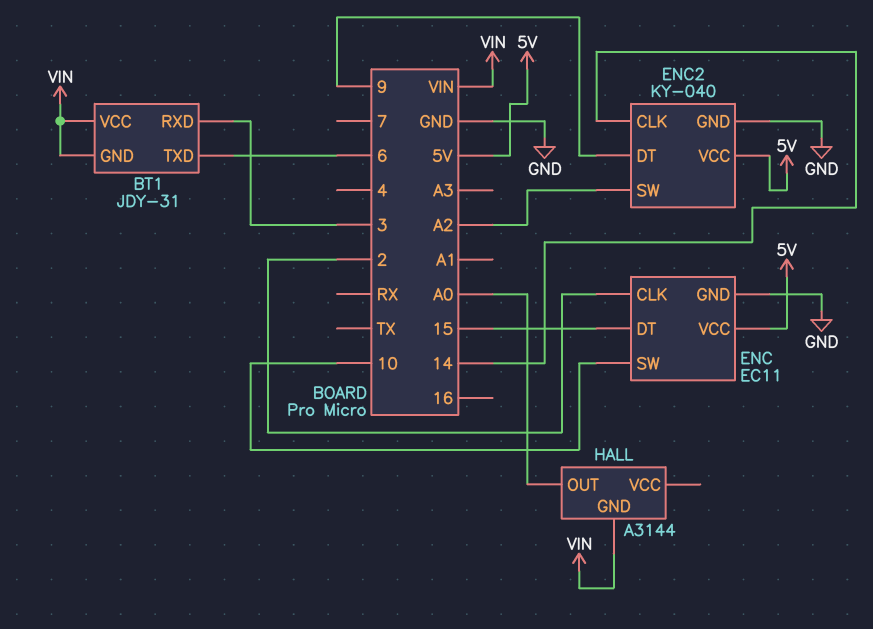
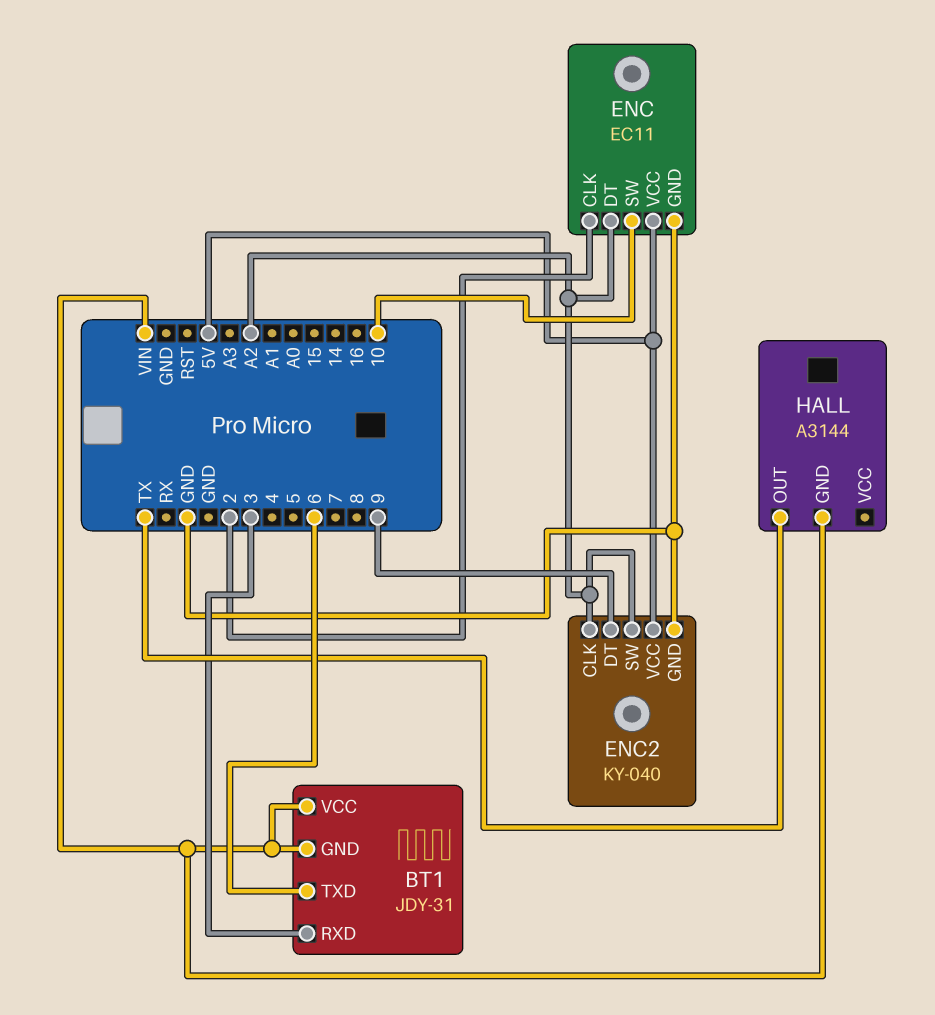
ENC pin DT: 15 -> A2
ENC2 pin CLK: 14 -> A2
HALL pin OUT: A0 -> TX

